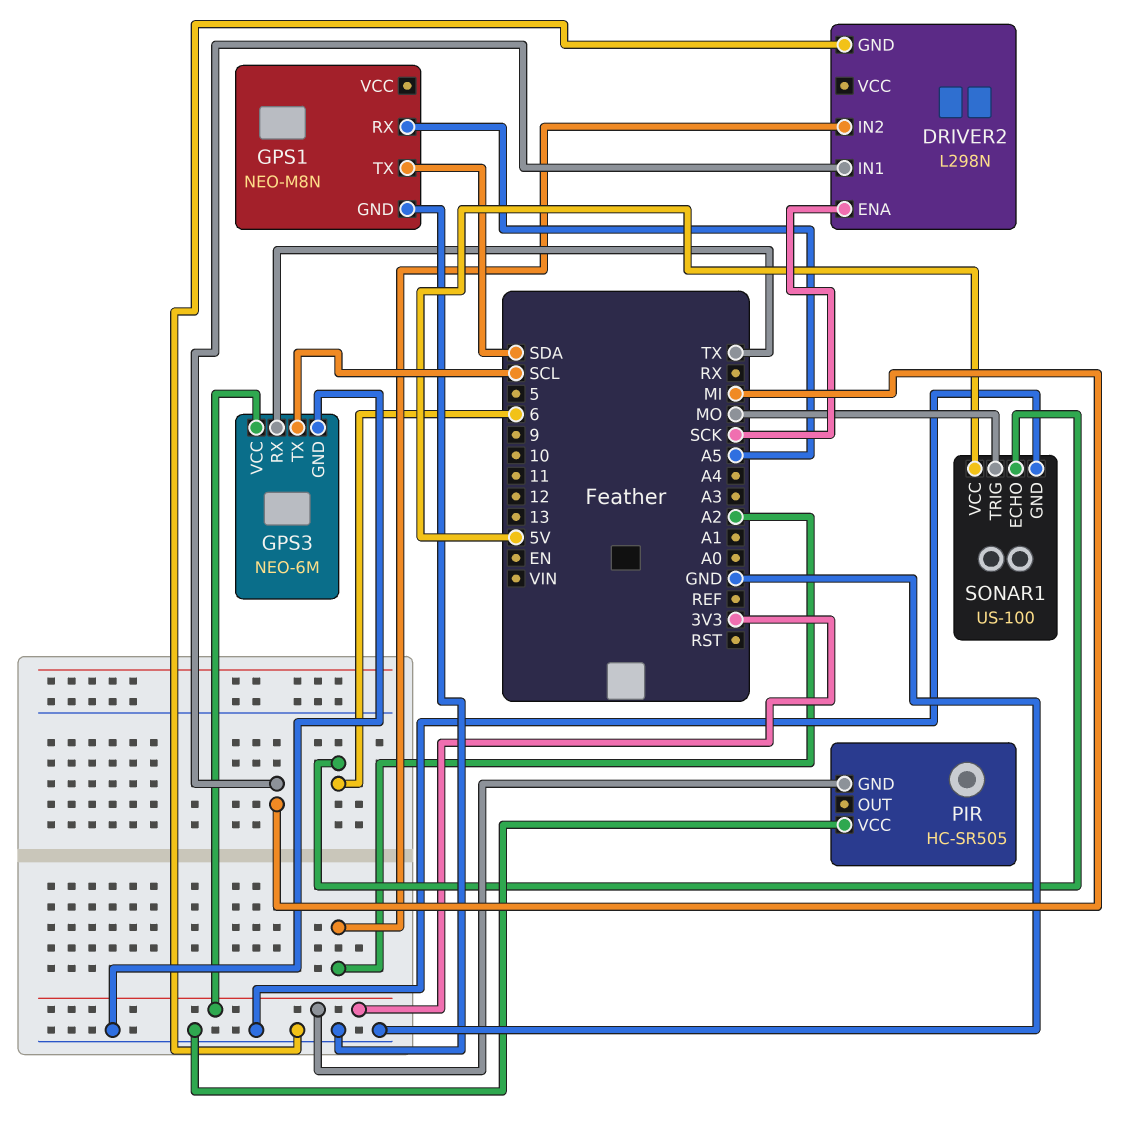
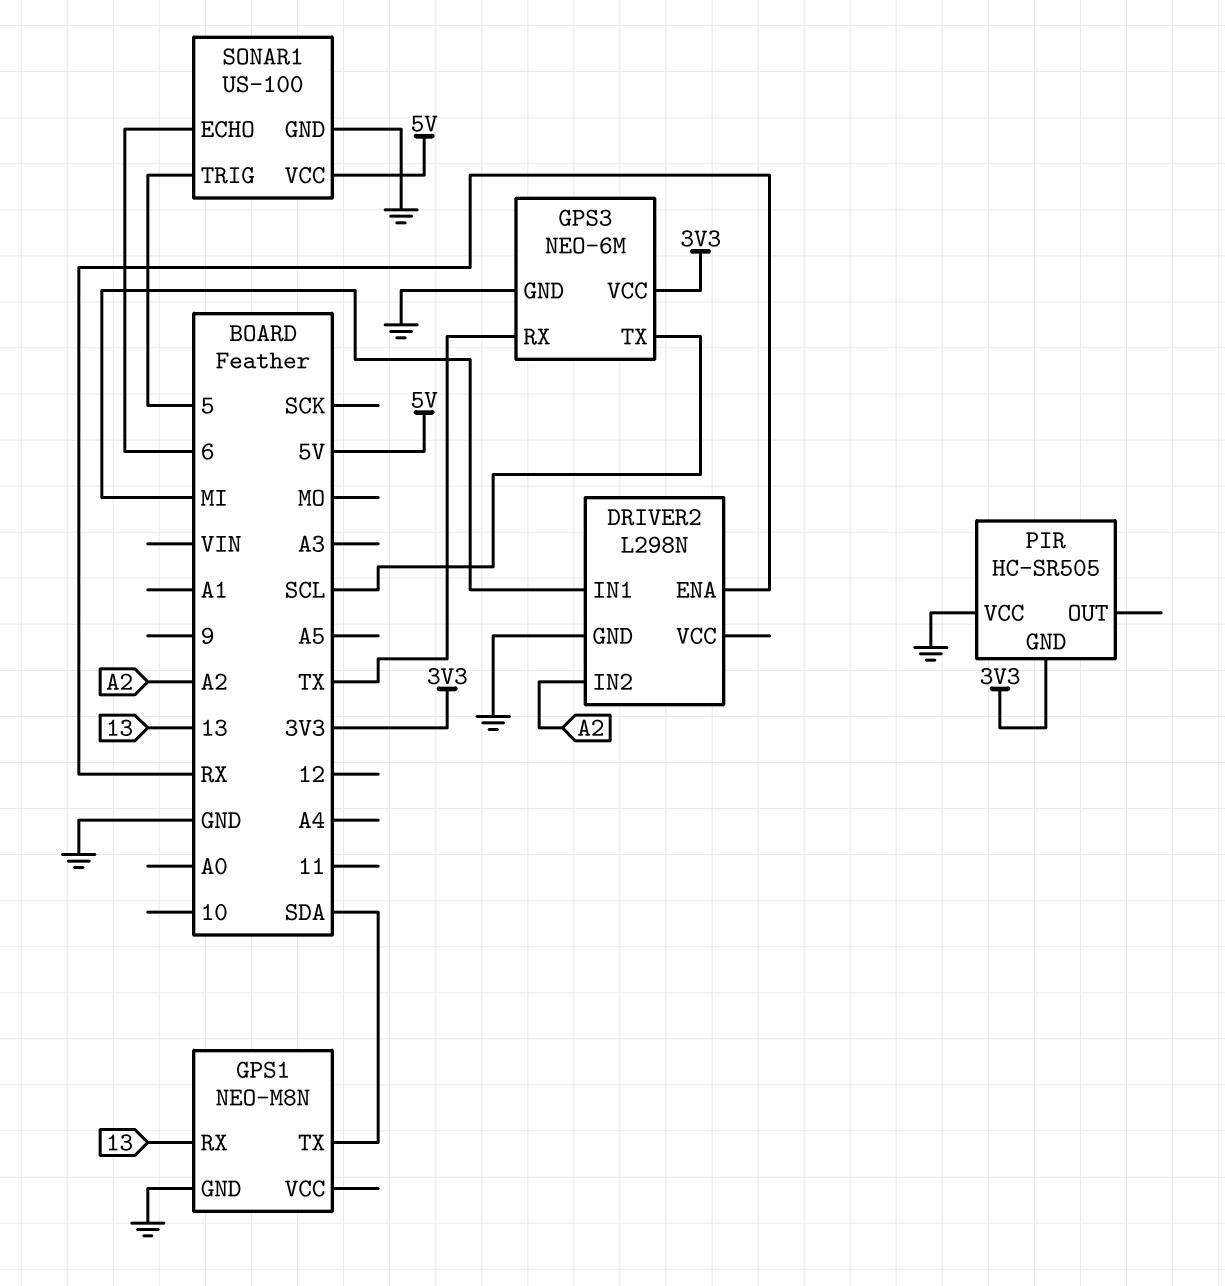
DRIVER2 pin ENA: SCK -> RX
GPS1 pin RX: A5 -> 13
SONAR1 pin TRIG: MO -> 5

